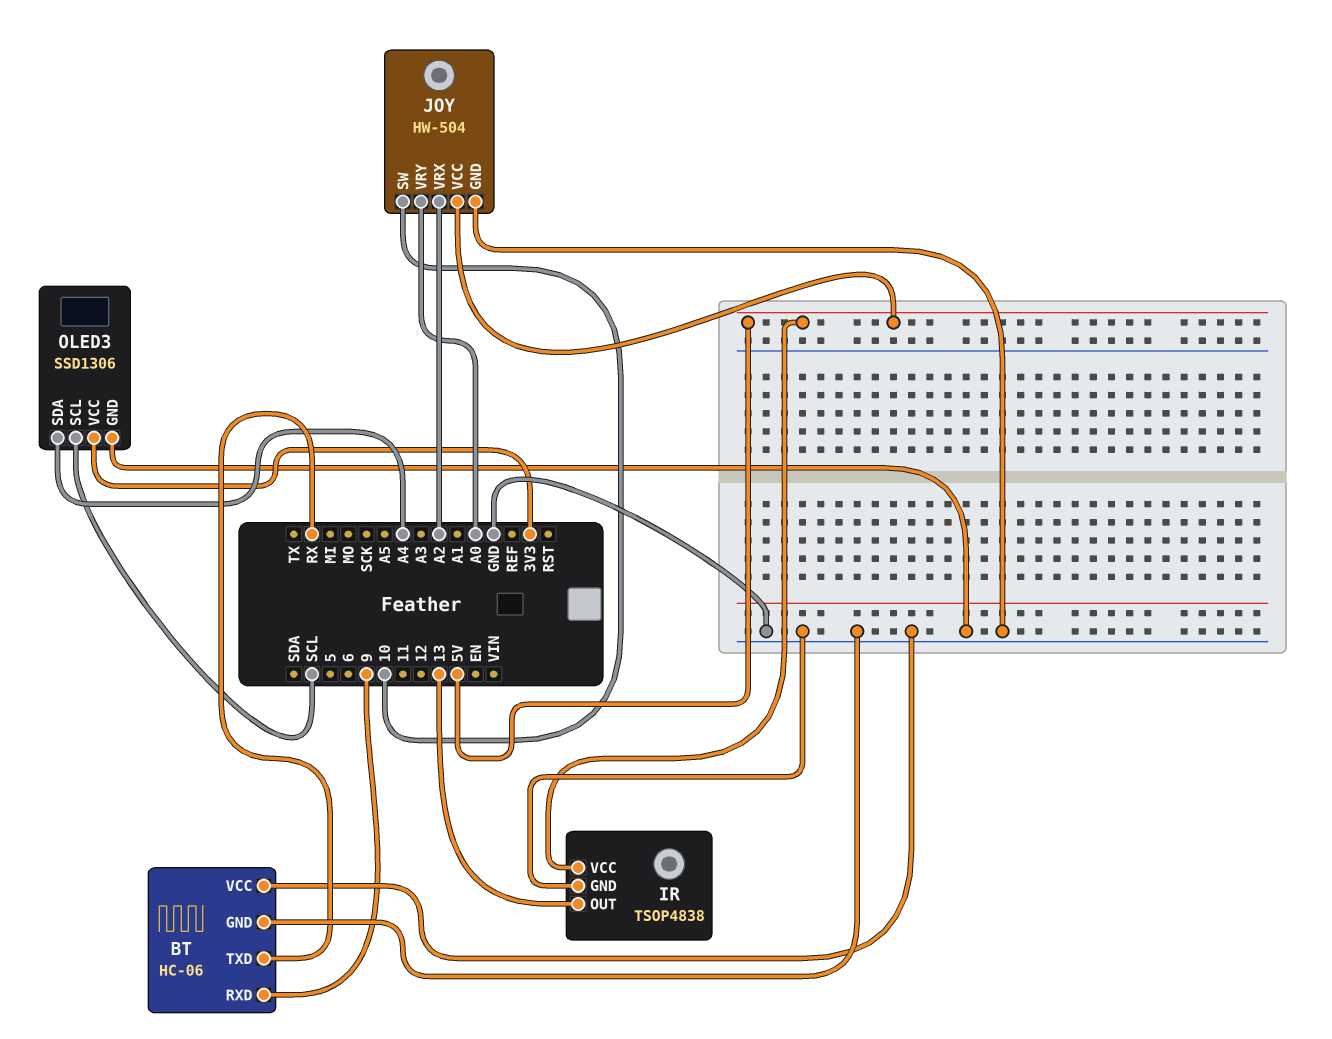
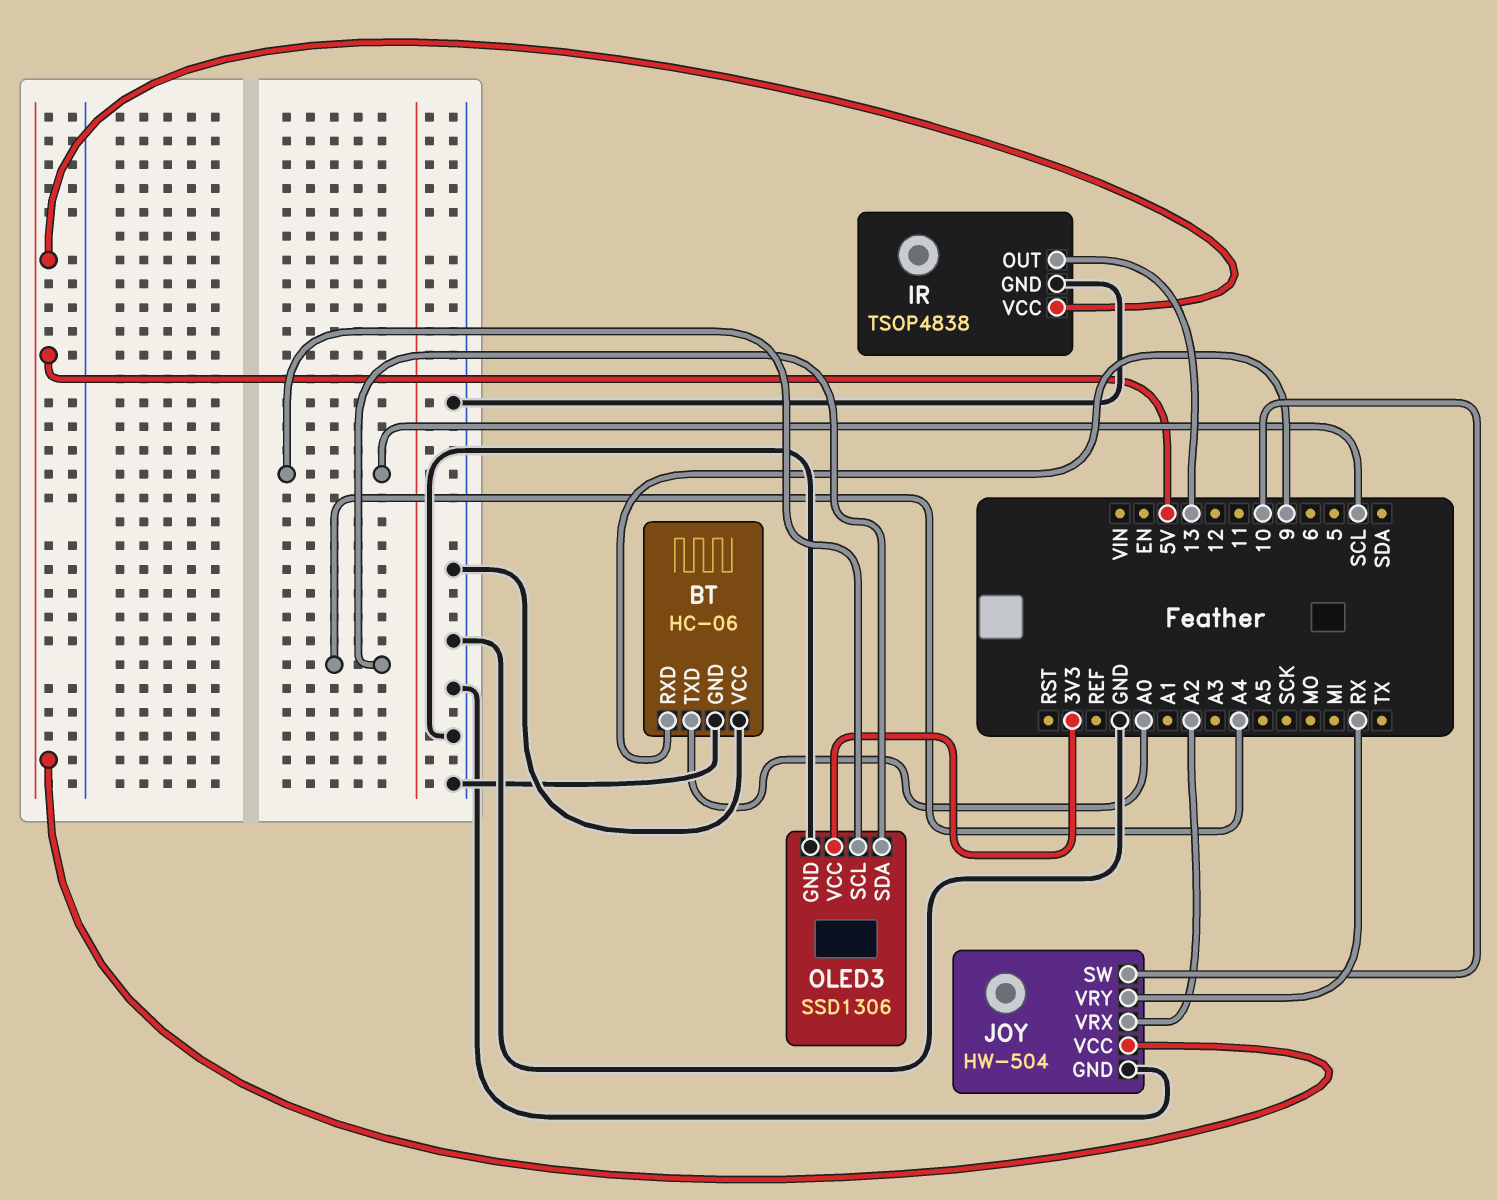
BT pin TXD: RX -> A0
JOY pin VRY: A0 -> RX

